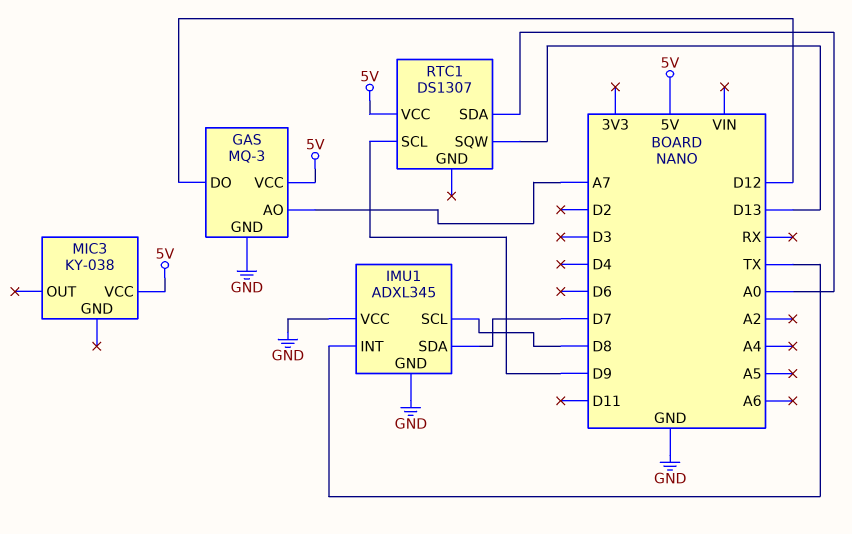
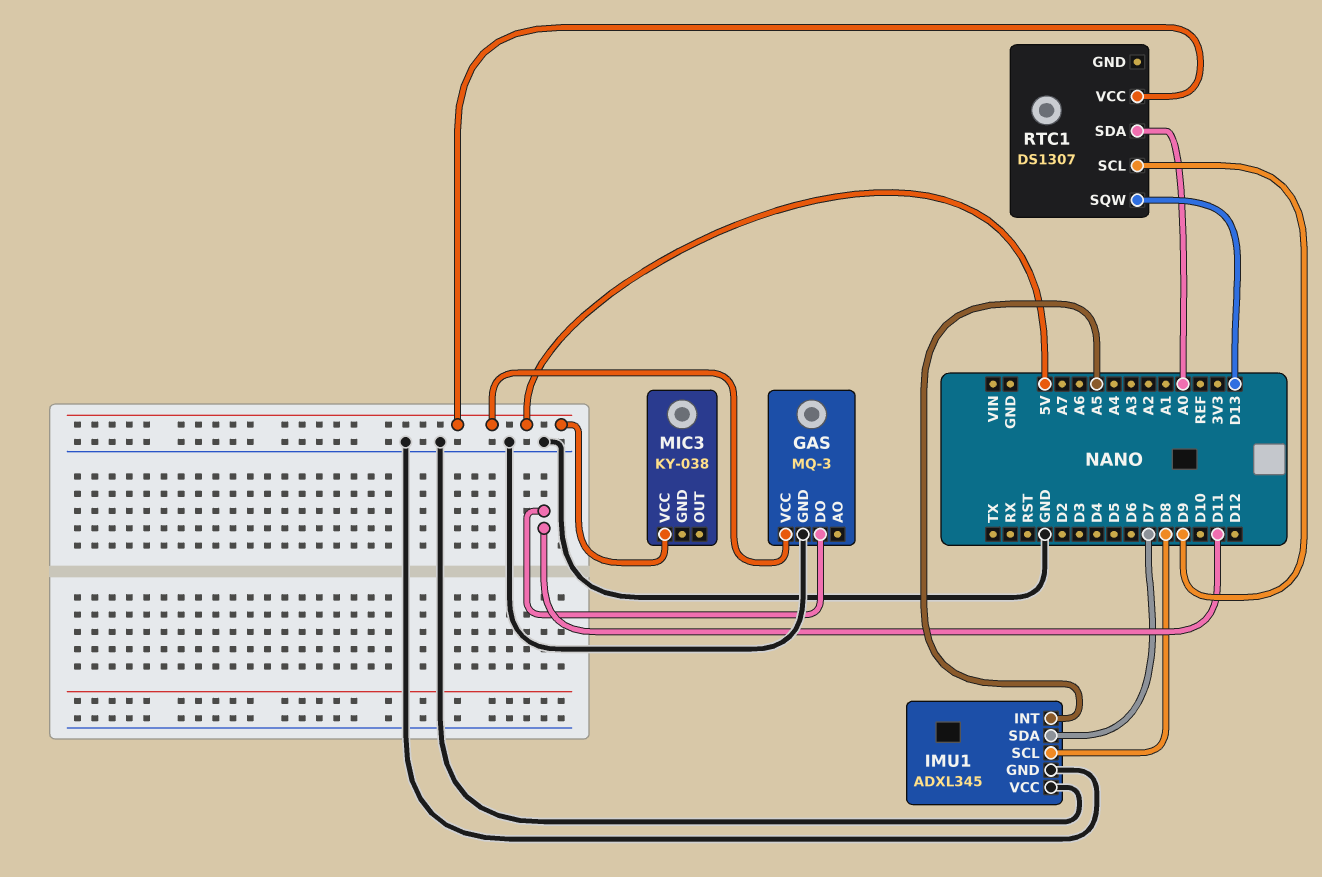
GAS pin AO: A7 -> none
GAS pin DO: D12 -> D11
IMU1 pin INT: TX -> A5

